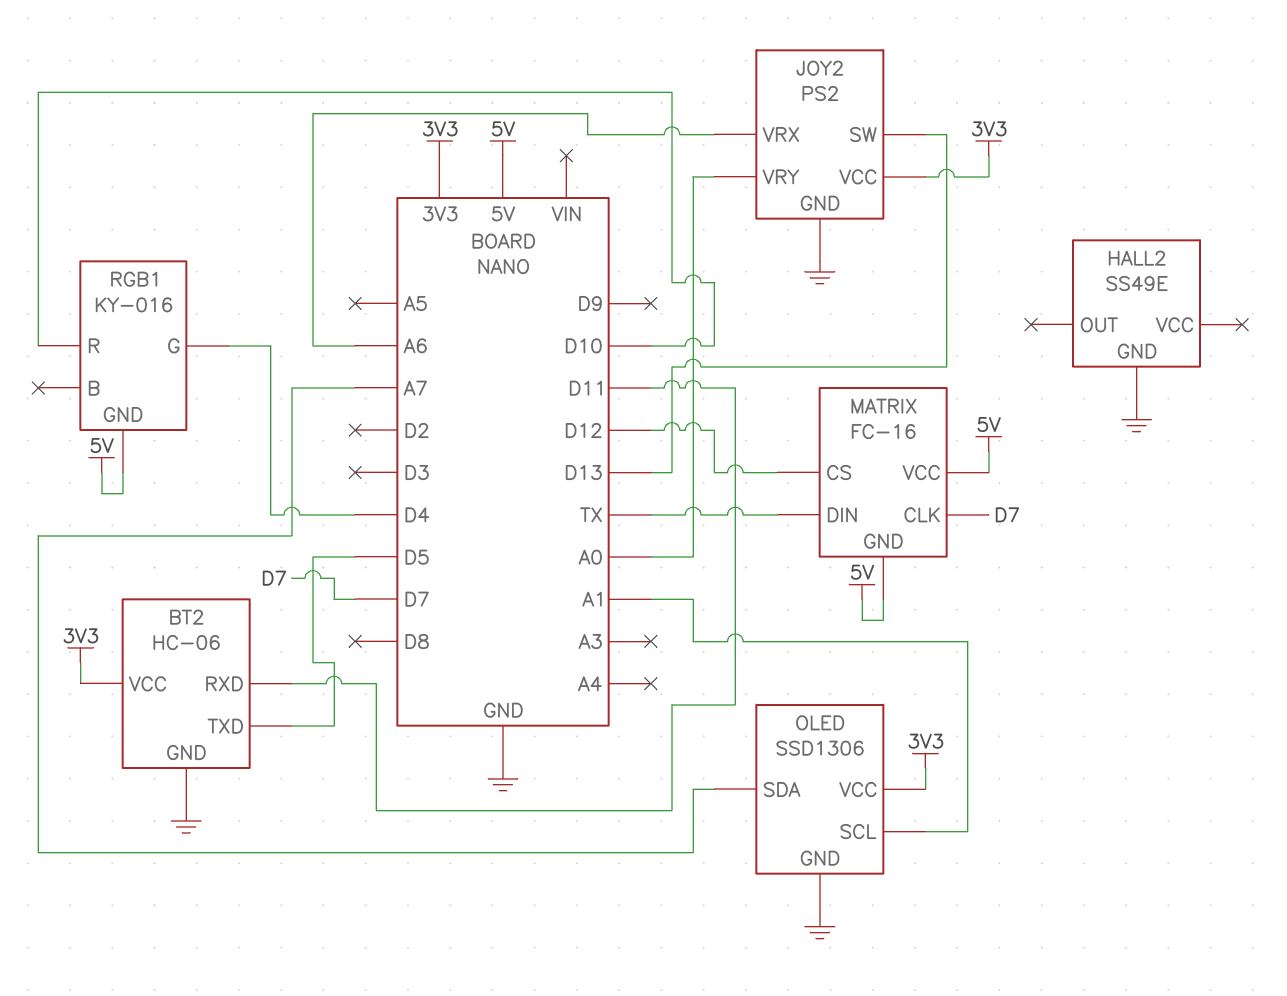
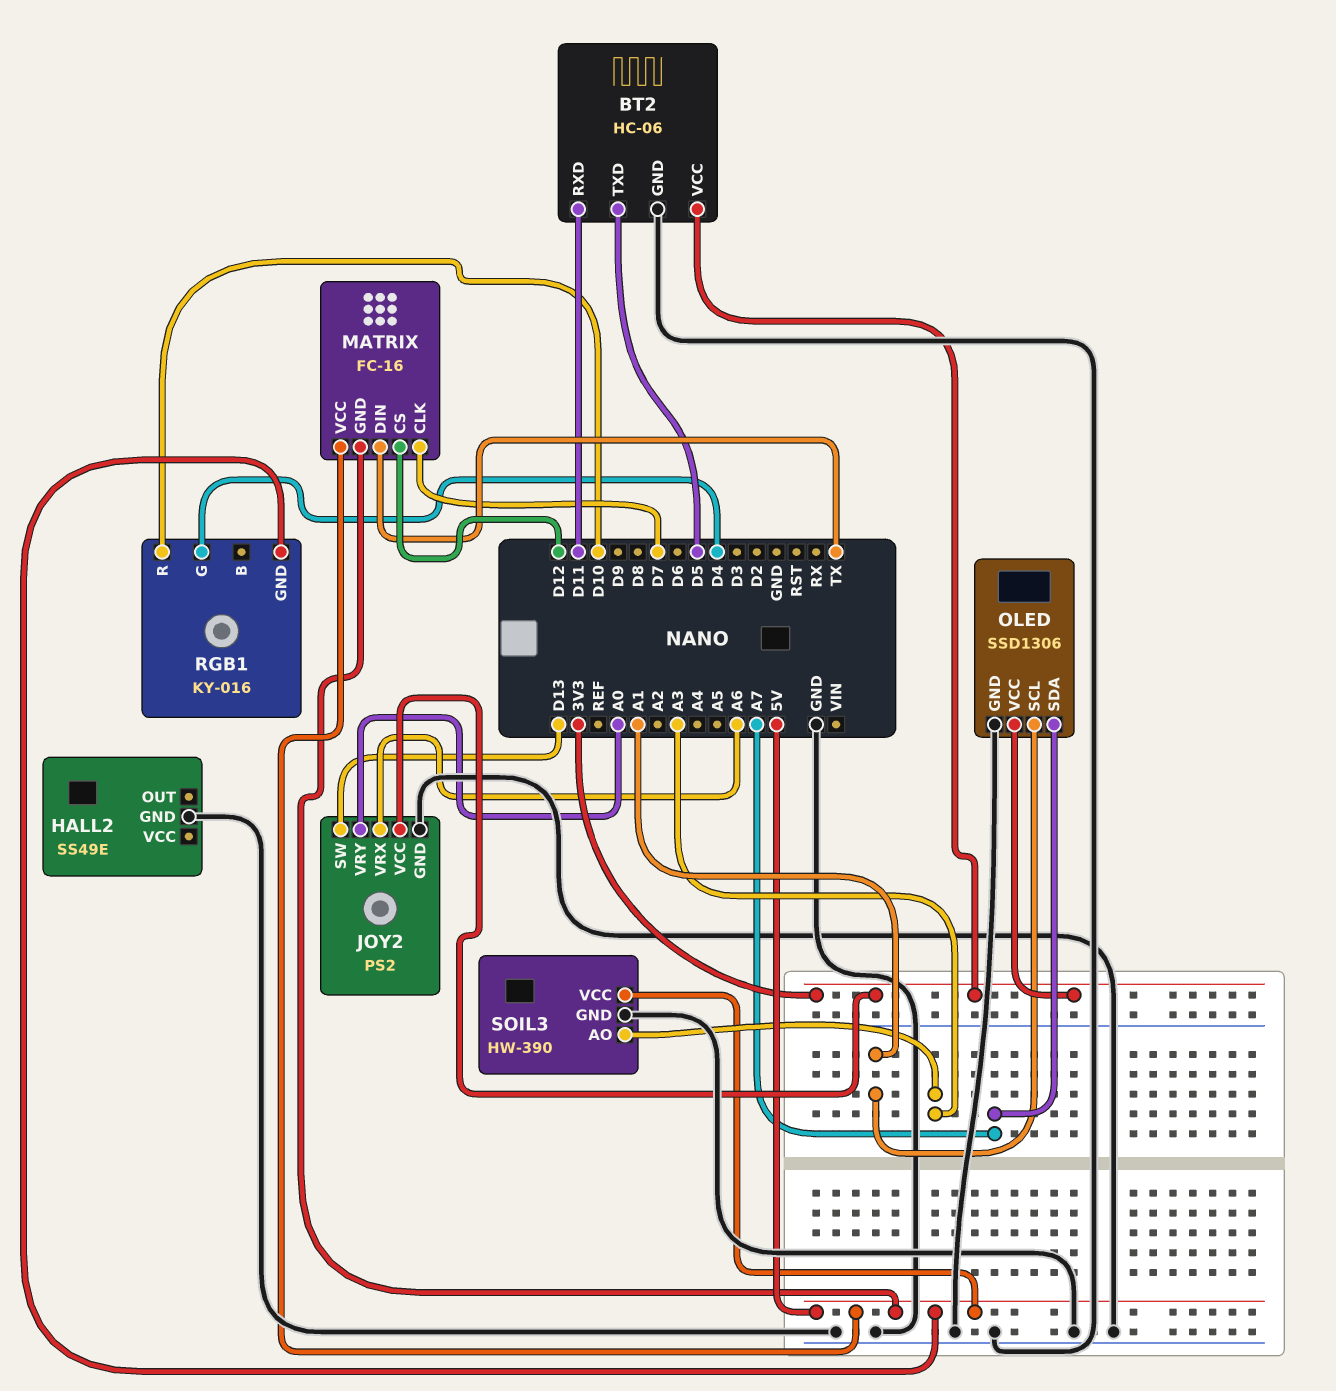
SOIL3: none -> HW-390
SOIL3 pin AO: none -> A3
SOIL3 pin GND: none -> GND
SOIL3 pin VCC: none -> 5V

